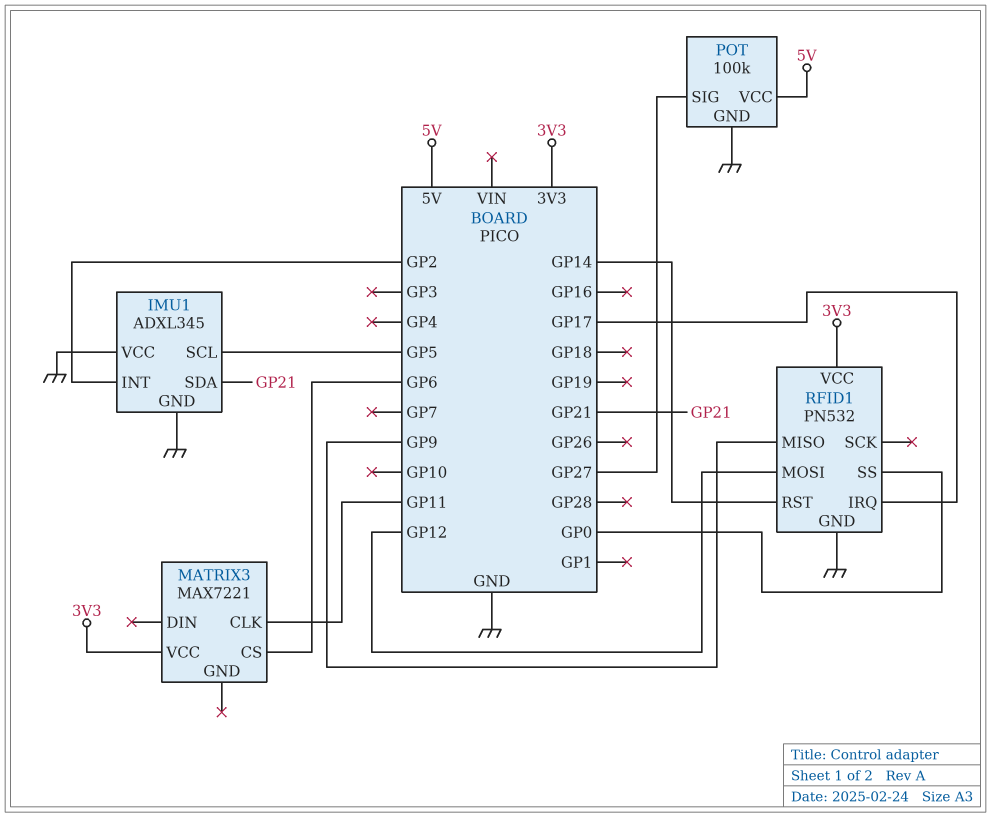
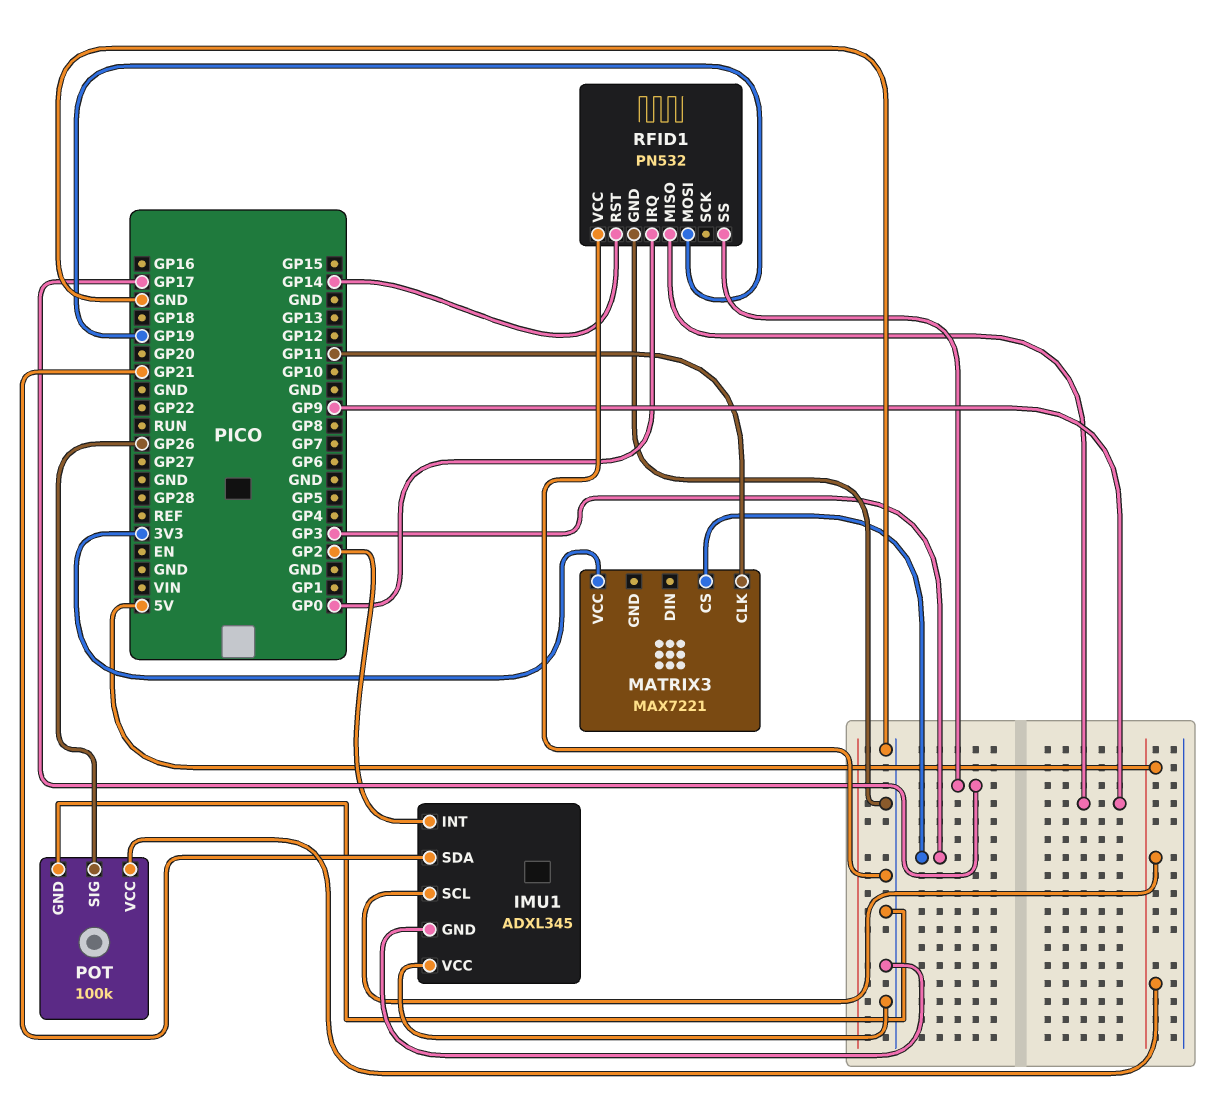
IMU1 pin SCL: GP5 -> 5V
MATRIX3 pin CS: GP6 -> GP3
POT pin SIG: GP27 -> GP26
RFID1 pin IRQ: GP17 -> GP0
RFID1 pin MOSI: GP12 -> GP19
RFID1 pin SS: GP0 -> GP17
RFID1 pin VCC: 3V3 -> GND

